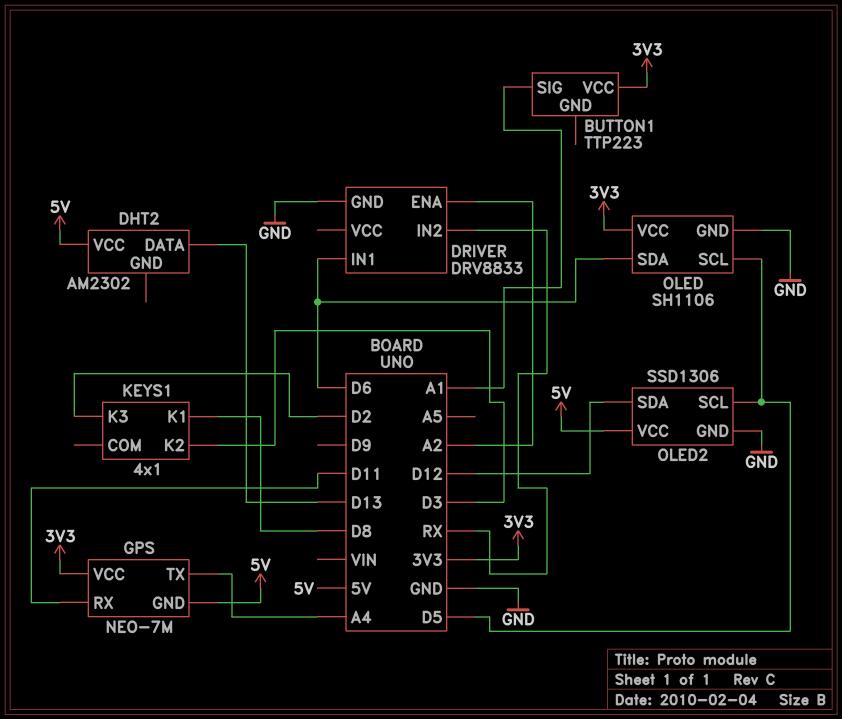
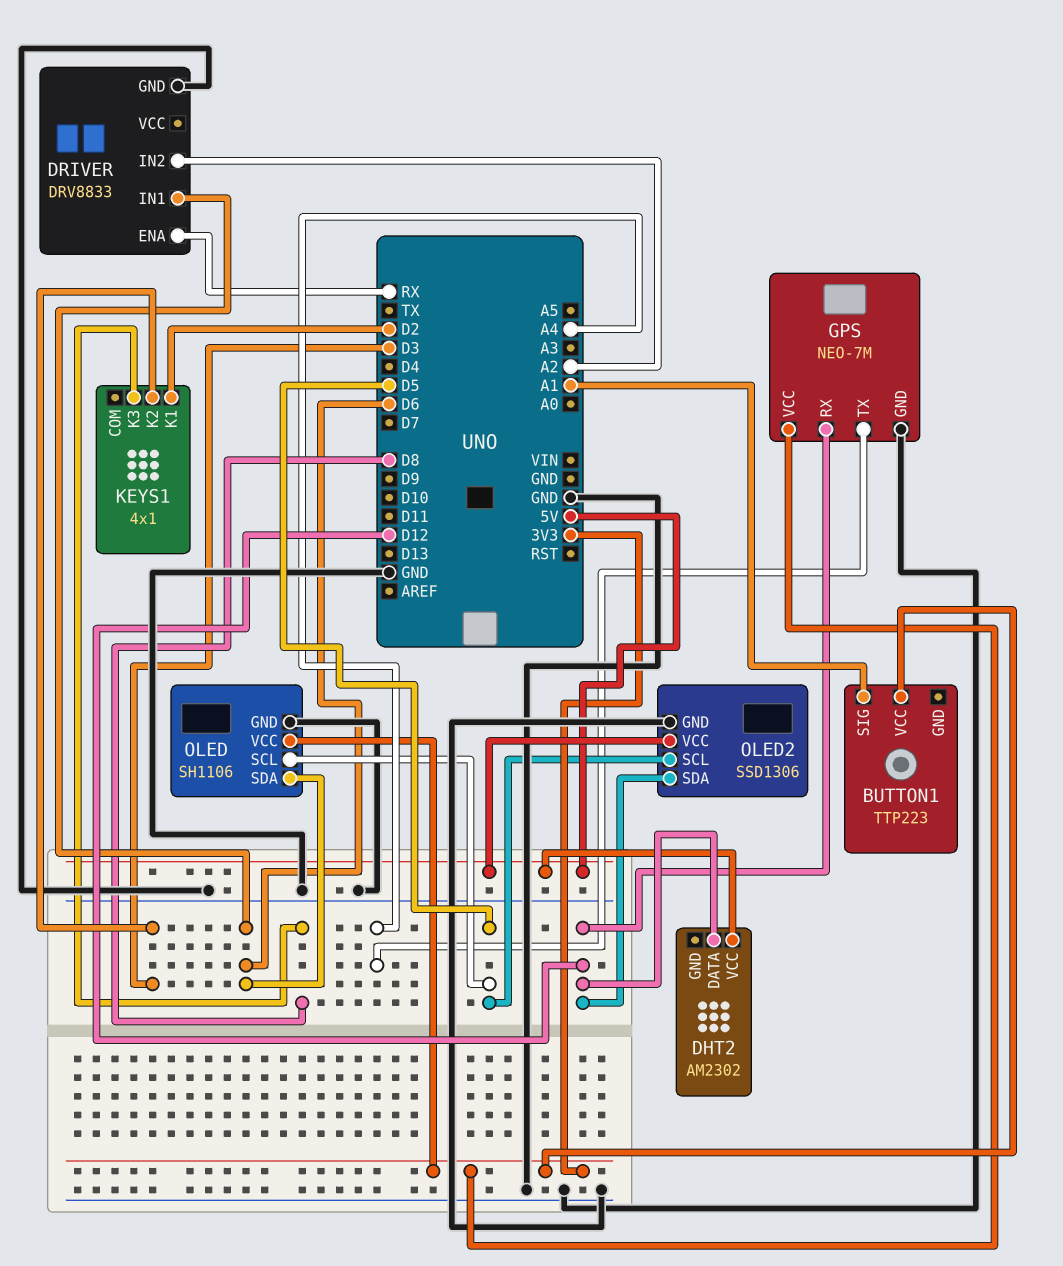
DHT2 pin DATA: D13 -> D12
DRIVER pin ENA: A2 -> RX
DRIVER pin IN2: RX -> A2
GPS pin GND: 5V -> GND
GPS pin RX: D11 -> D12
KEYS1 pin K1: D8 -> D2
KEYS1 pin K3: D2 -> D8

